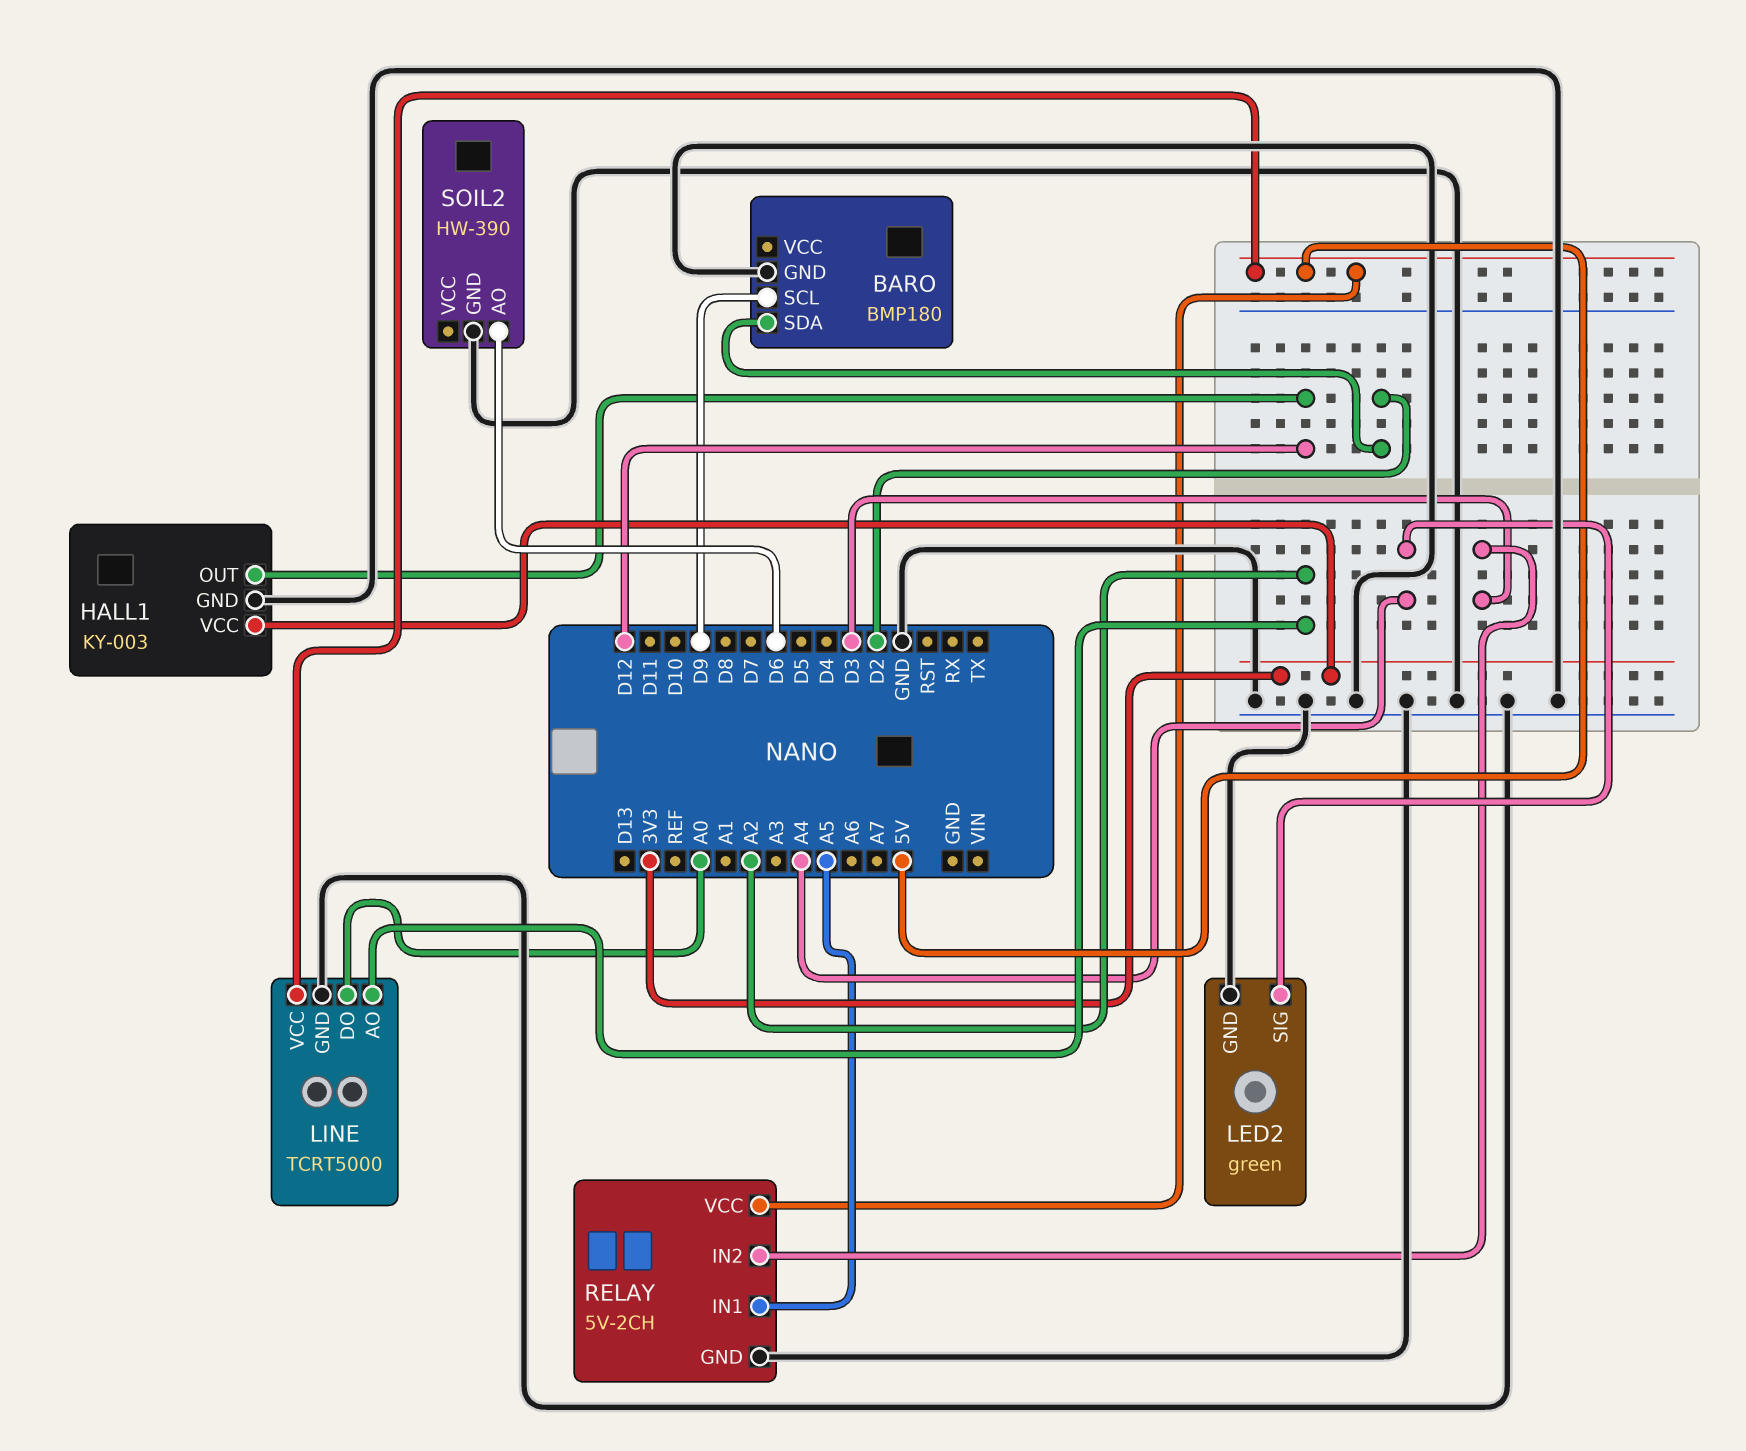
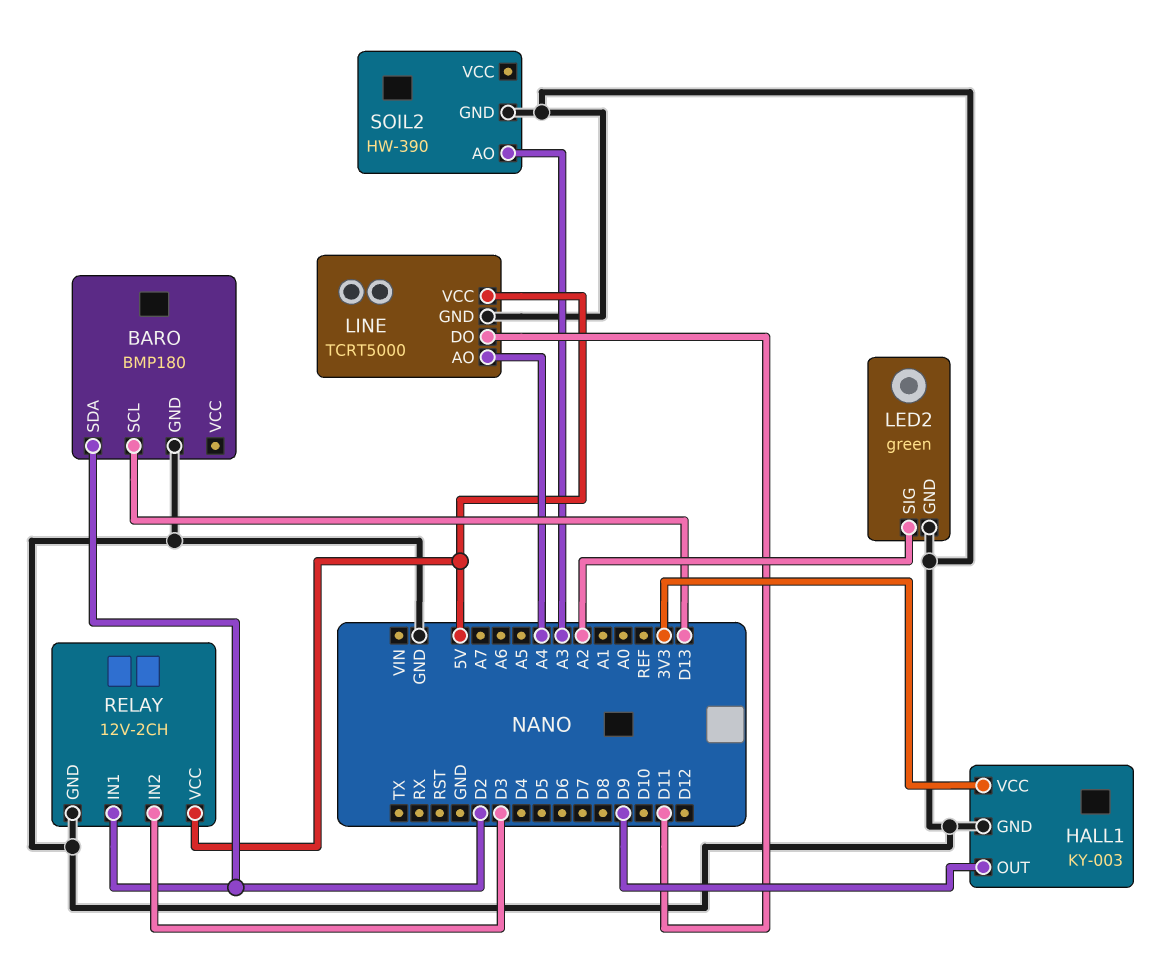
BARO pin SCL: D9 -> D13
HALL1 pin OUT: D12 -> D9
LED2 pin SIG: A4 -> A2
LINE pin AO: A2 -> A4
LINE pin DO: A0 -> D11
RELAY: 5V-2CH -> 12V-2CH
RELAY pin IN1: A5 -> D2
SOIL2 pin AO: D6 -> A3

